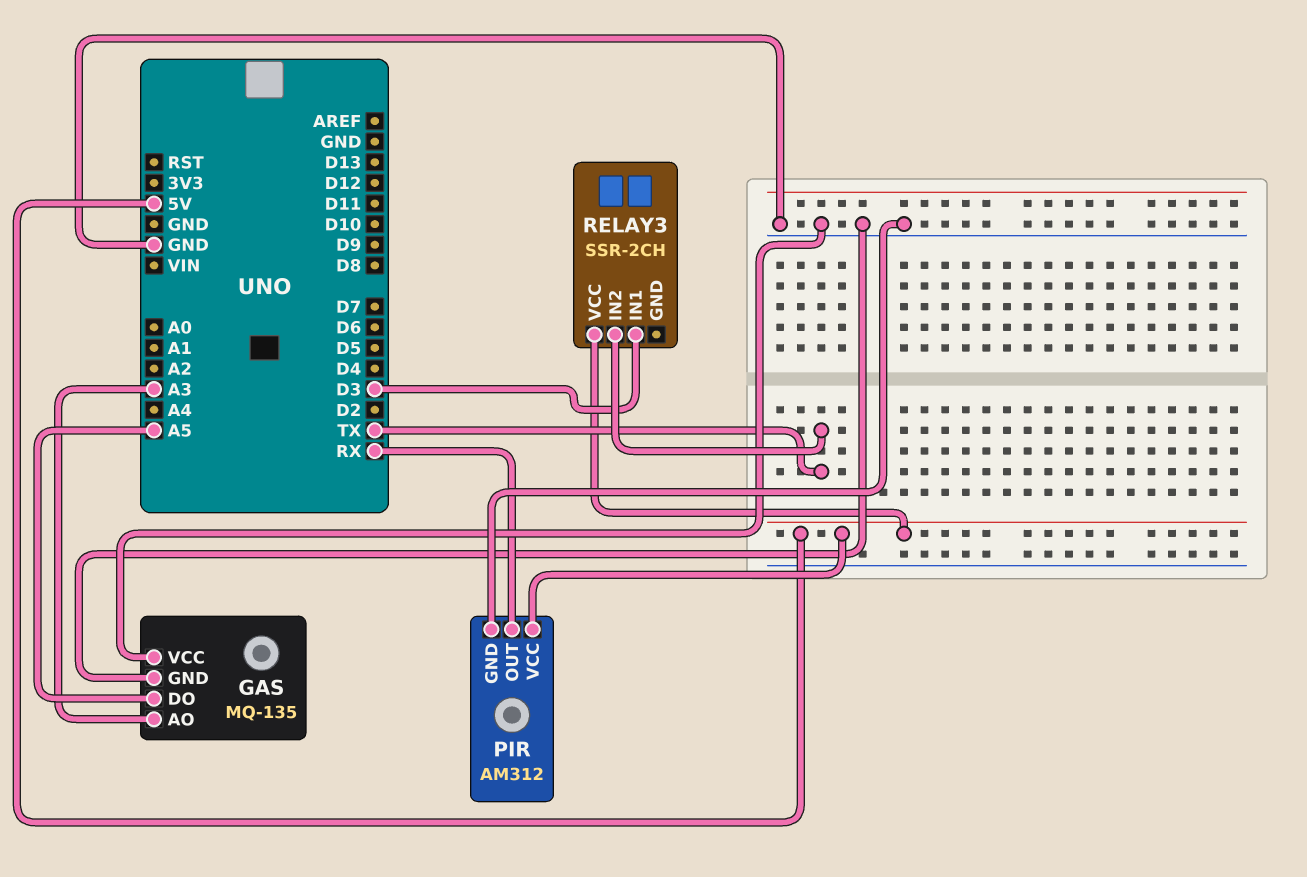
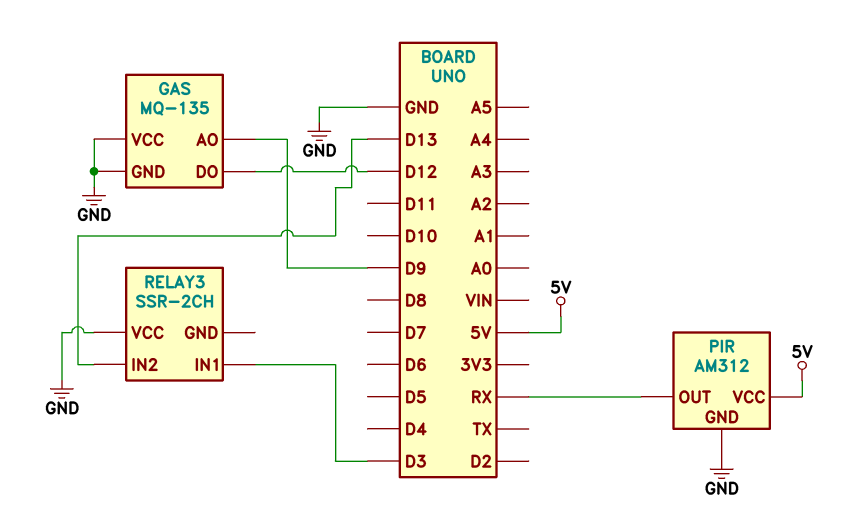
GAS pin AO: A3 -> D9
GAS pin DO: A5 -> D12
RELAY3 pin IN2: TX -> D13
RELAY3 pin VCC: 5V -> GND

